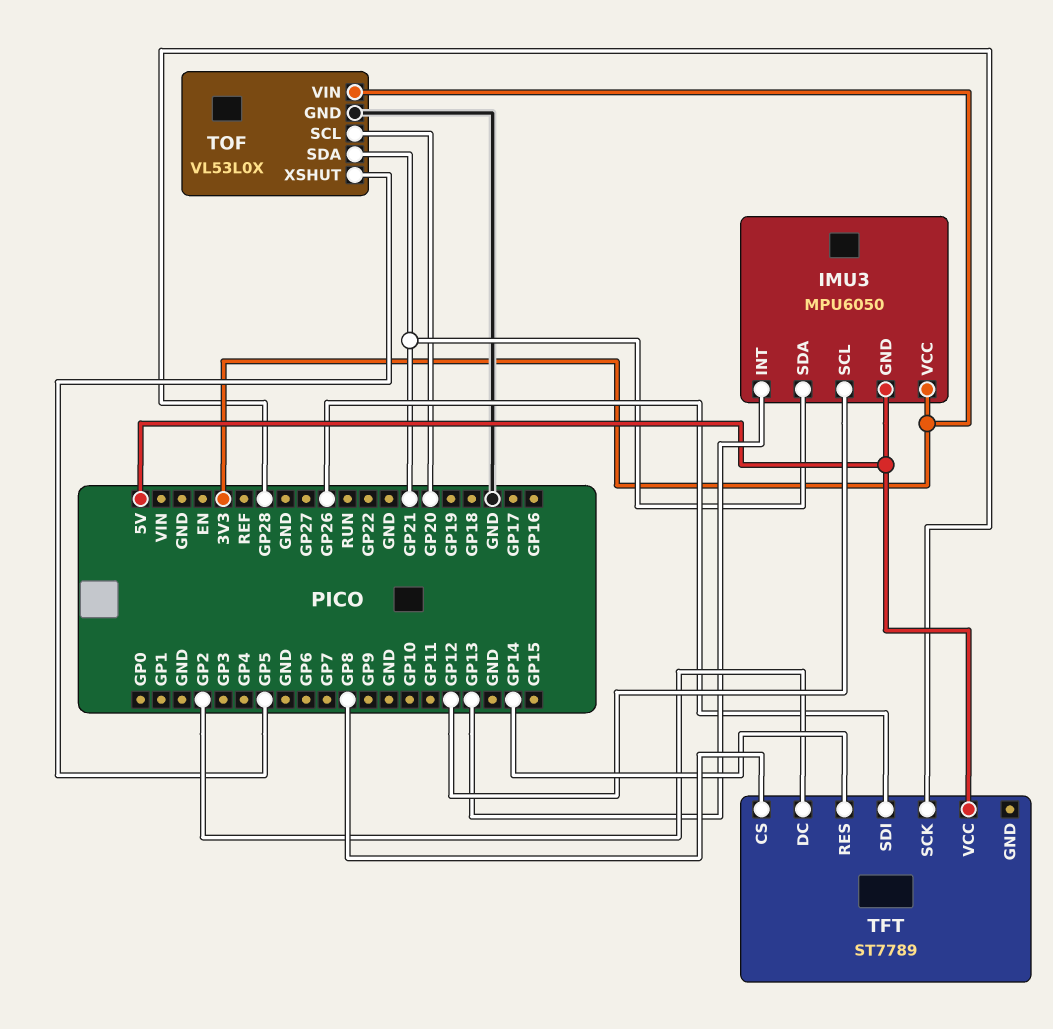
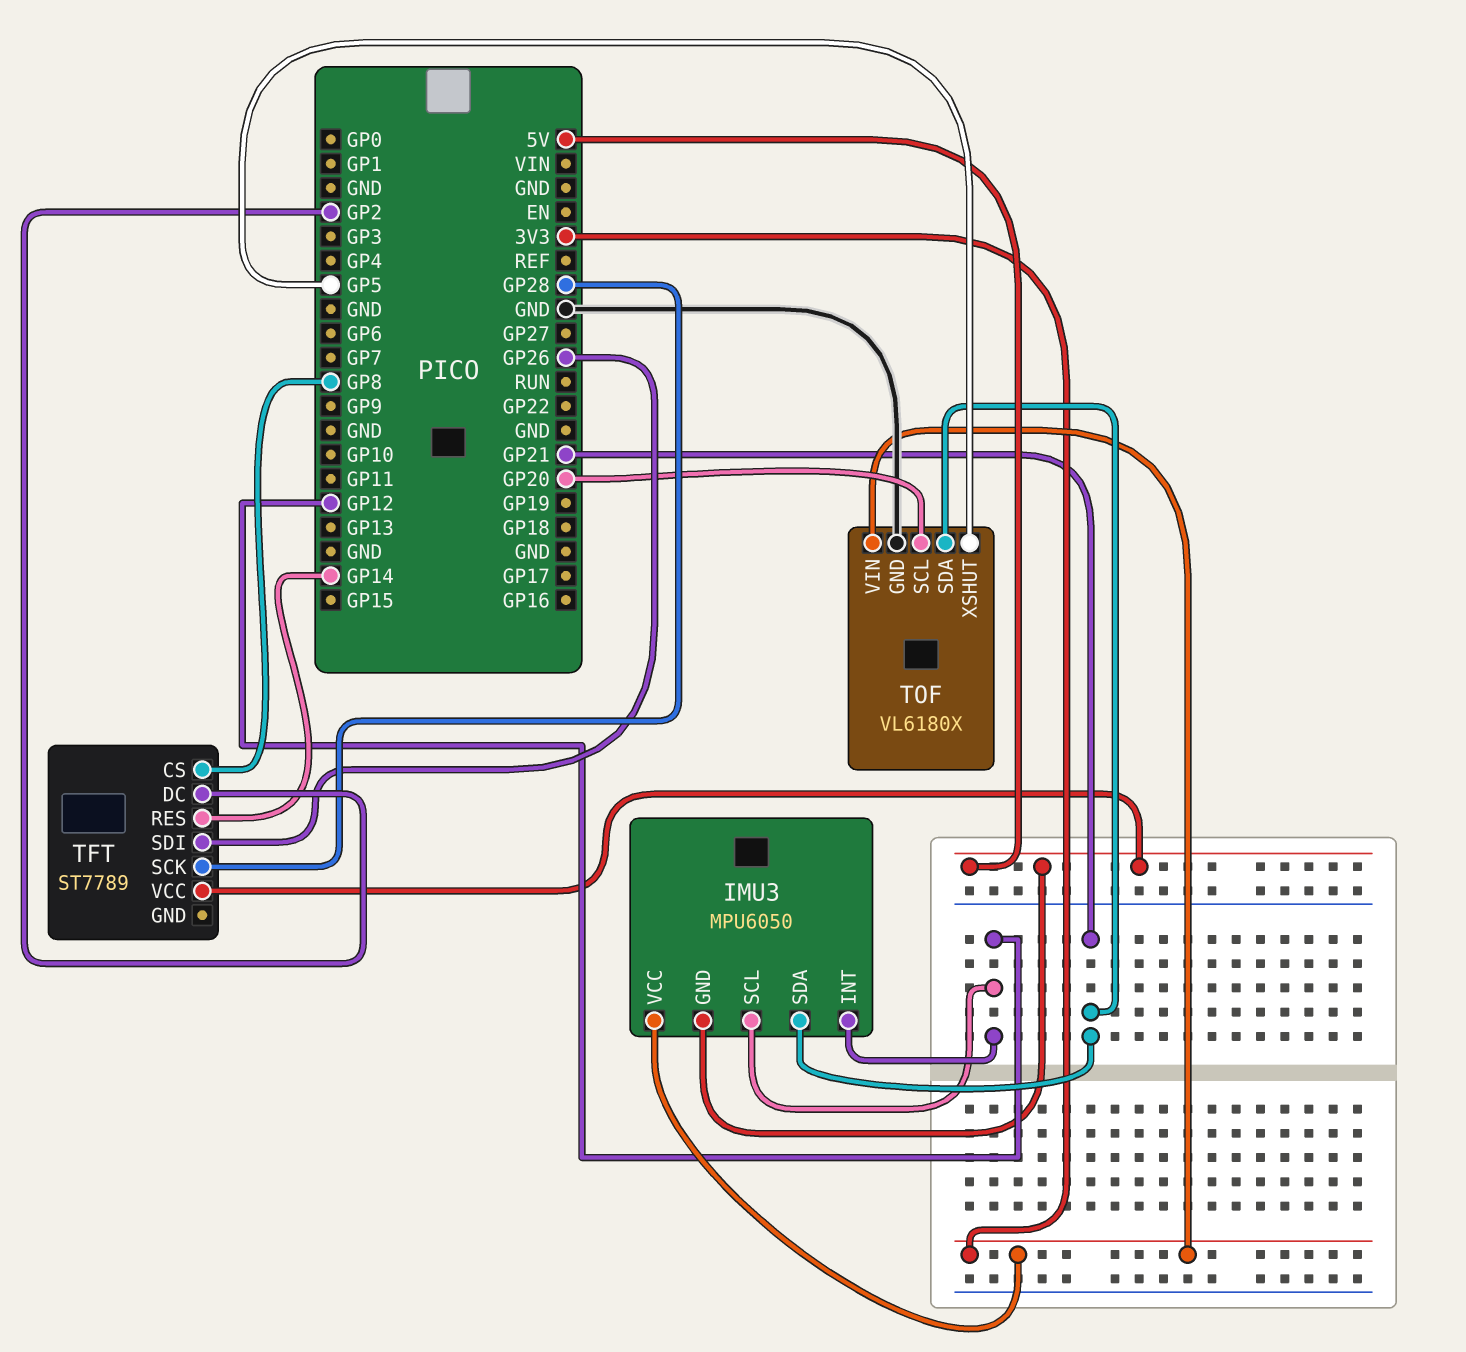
IMU3 pin INT: GP13 -> GP12
TOF: VL53L0X -> VL6180X

